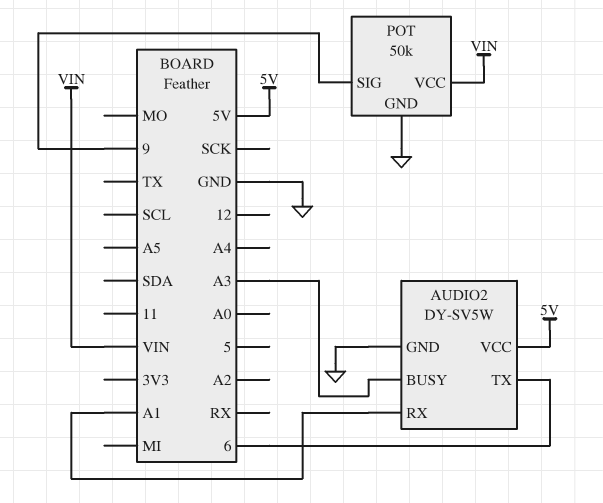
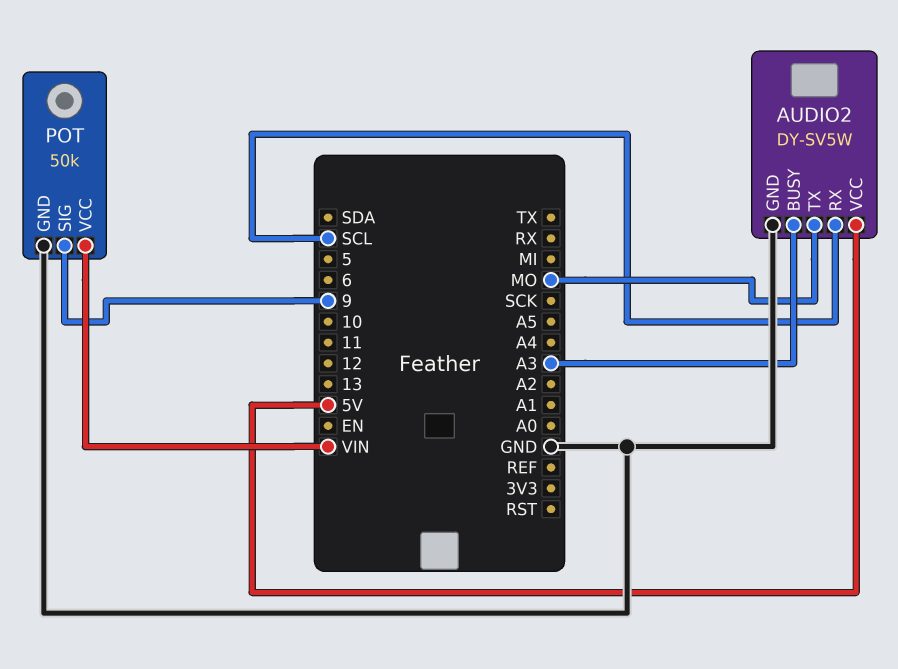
AUDIO2 pin RX: A1 -> SCL
AUDIO2 pin TX: 6 -> MO

